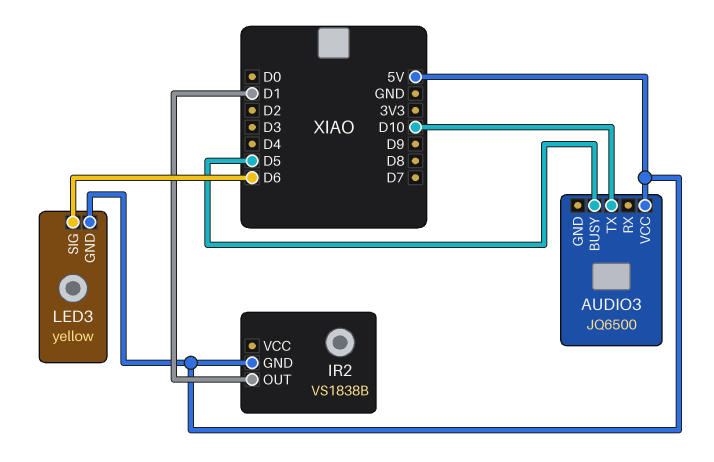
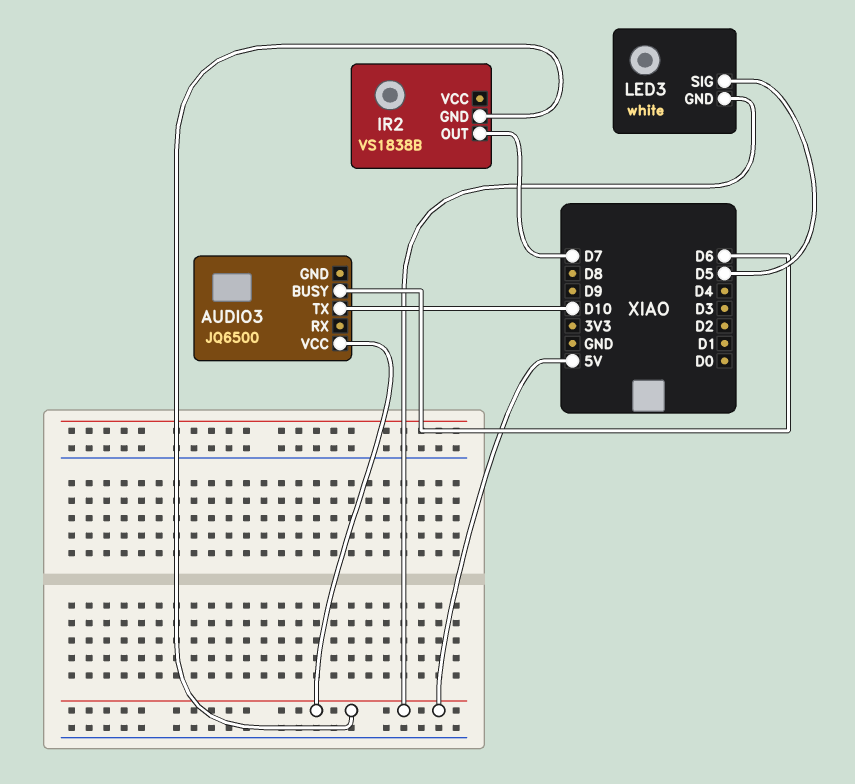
AUDIO3 pin BUSY: D5 -> D6
IR2 pin OUT: D1 -> D7
LED3: yellow -> white
LED3 pin SIG: D6 -> D5

